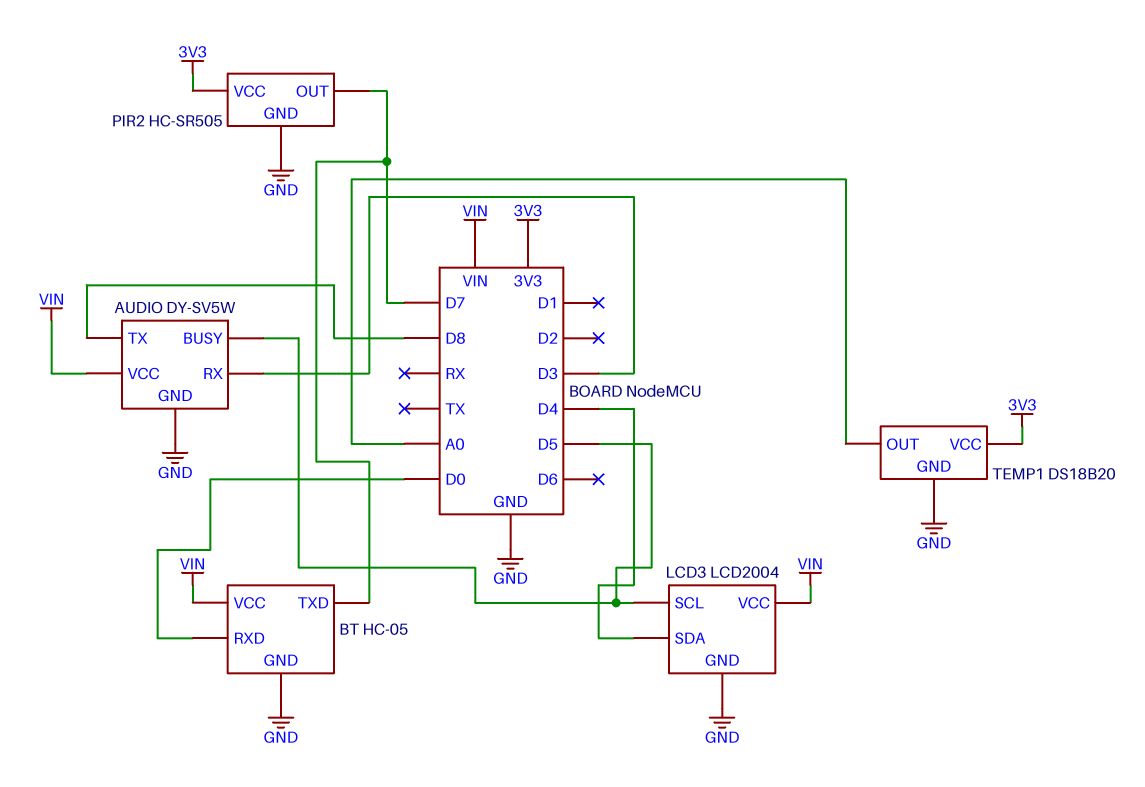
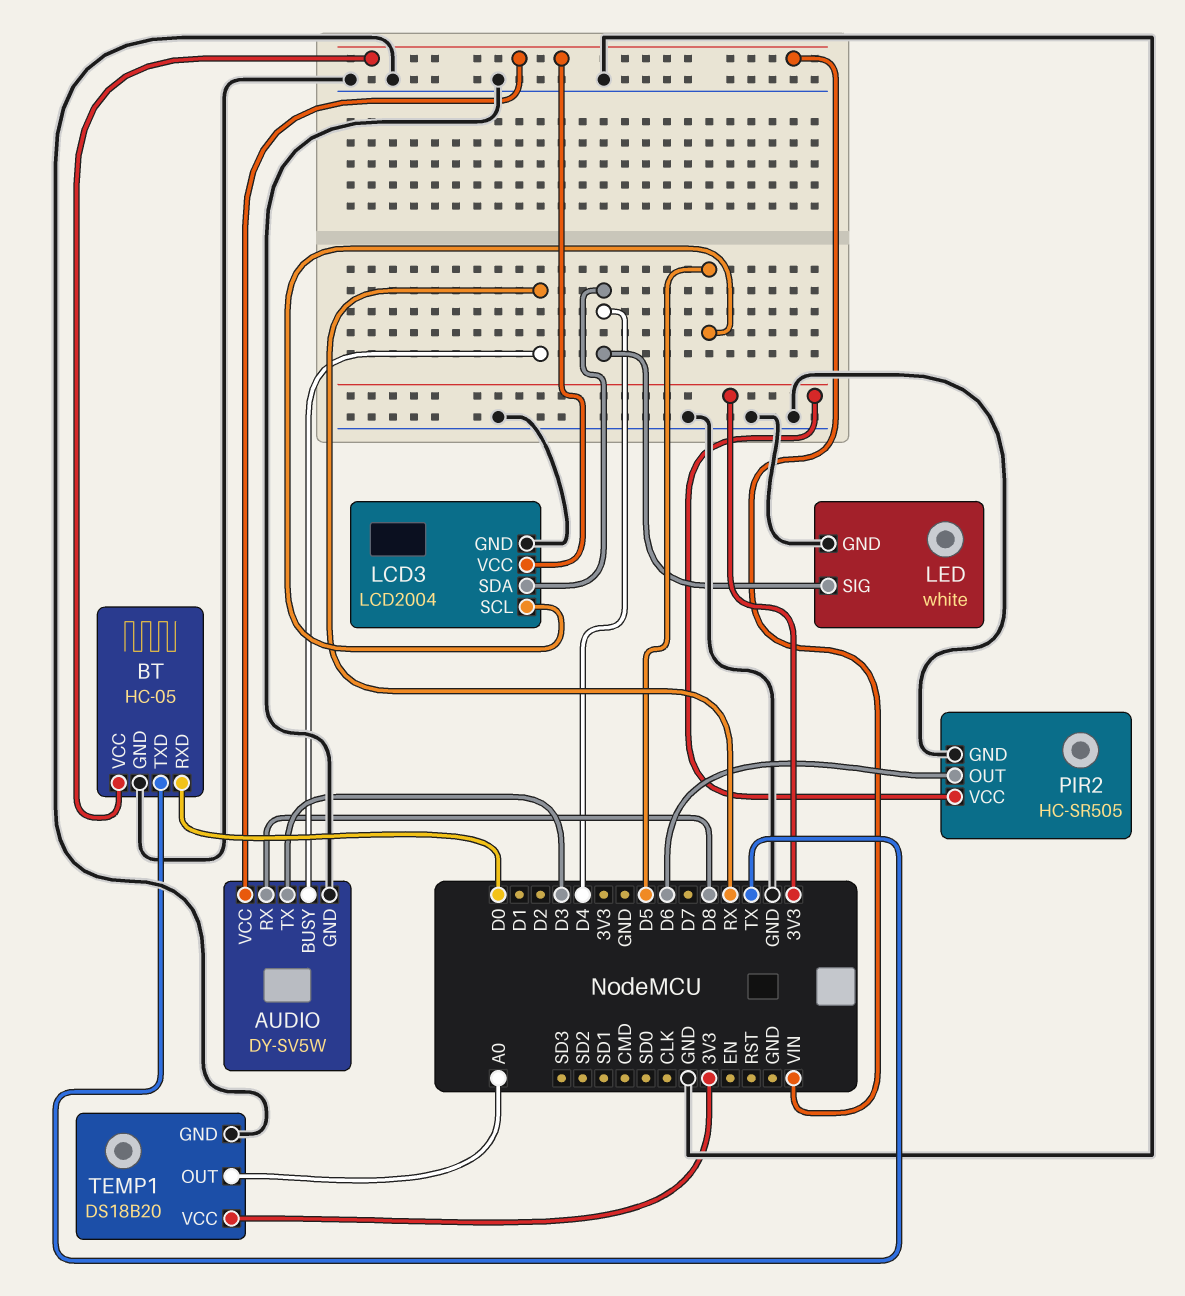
AUDIO pin BUSY: D5 -> RX
AUDIO pin RX: D3 -> D8
AUDIO pin TX: D8 -> D3
BT pin TXD: D7 -> TX
LED: none -> white
LED pin GND: none -> GND
LED pin SIG: none -> D4
PIR2 pin OUT: D7 -> D6

